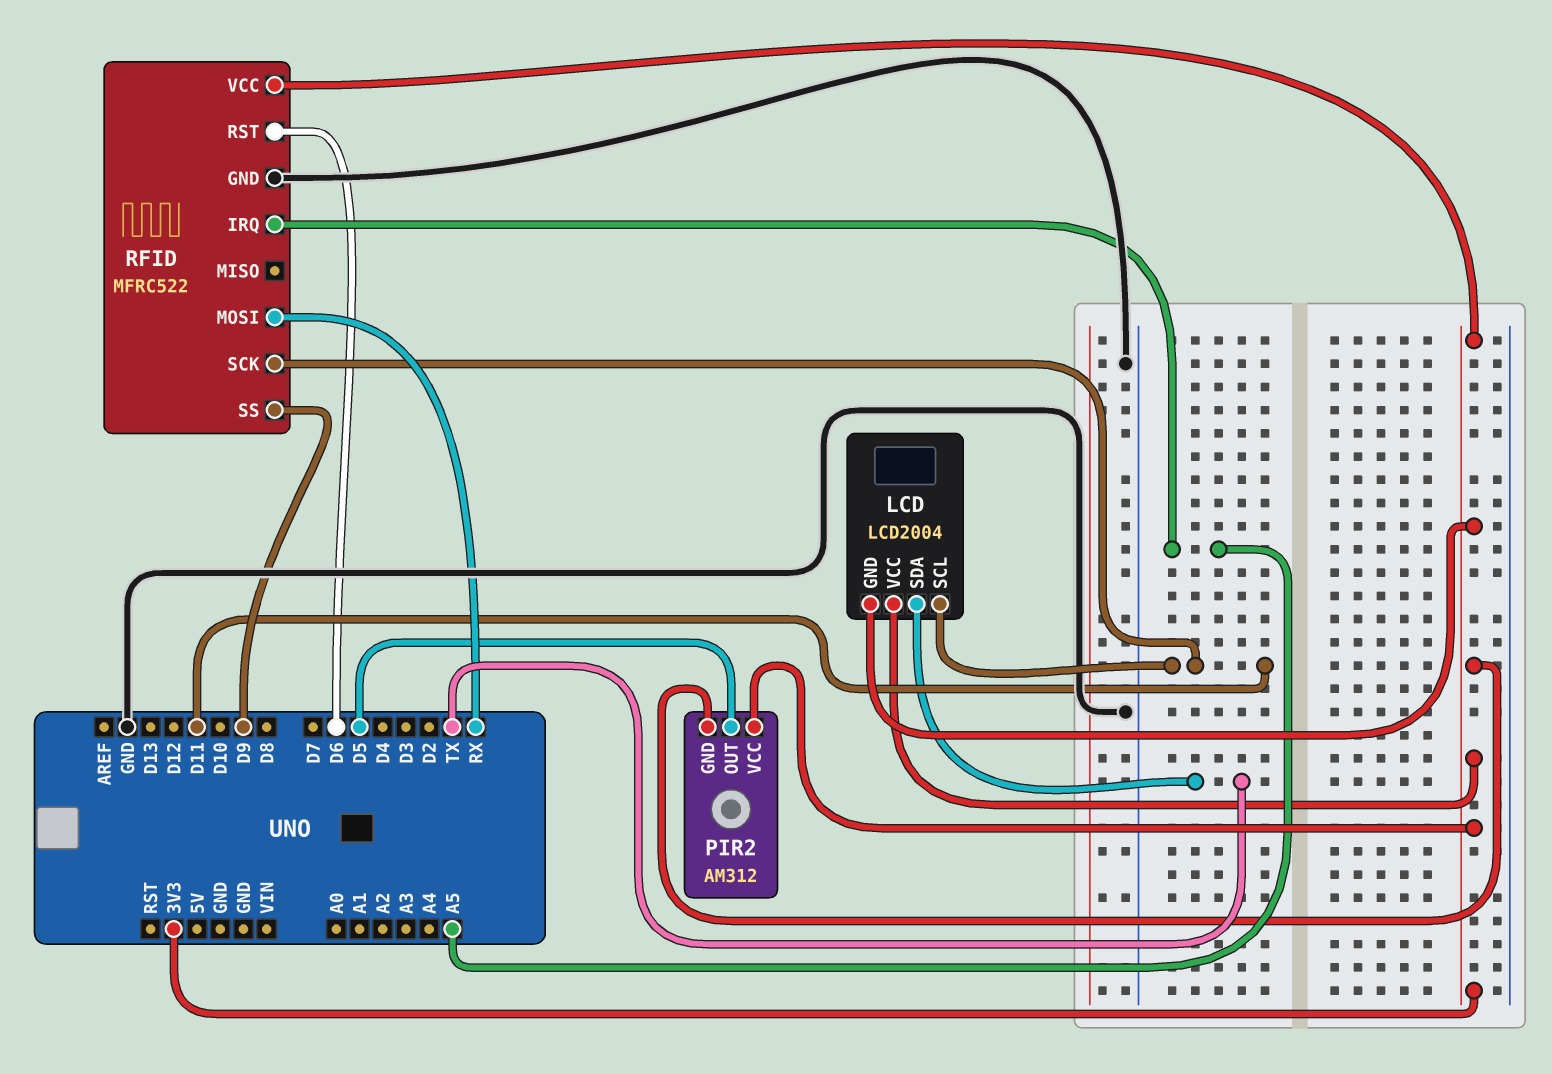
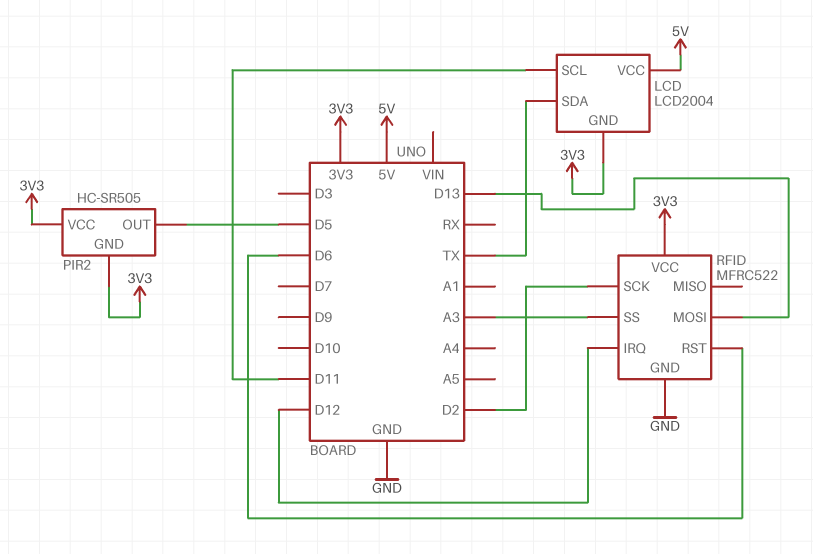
LCD pin VCC: 3V3 -> 5V
PIR2: AM312 -> HC-SR505
RFID pin IRQ: A5 -> D12
RFID pin MOSI: RX -> D13
RFID pin SCK: D11 -> D2
RFID pin SS: D9 -> A3

